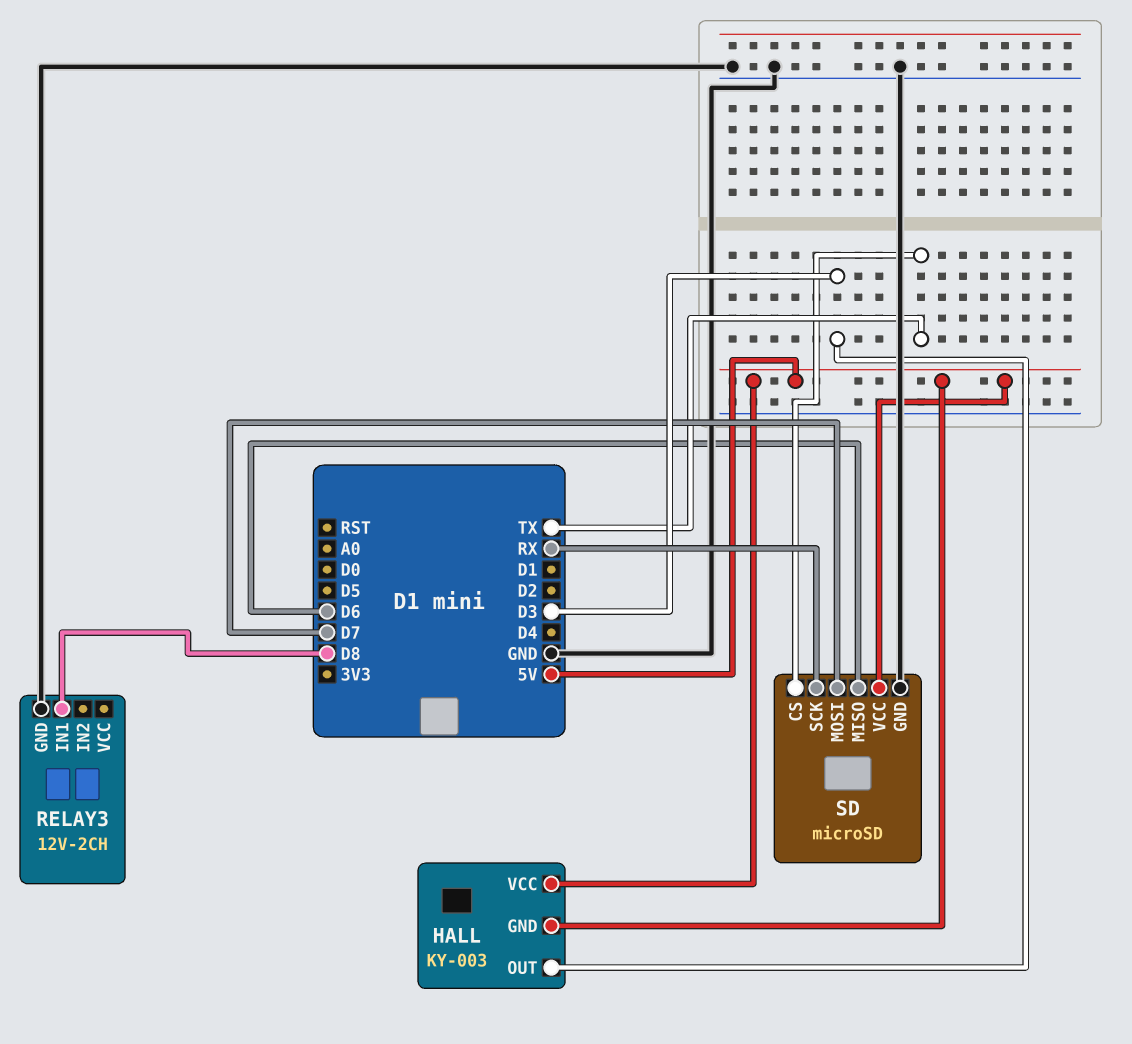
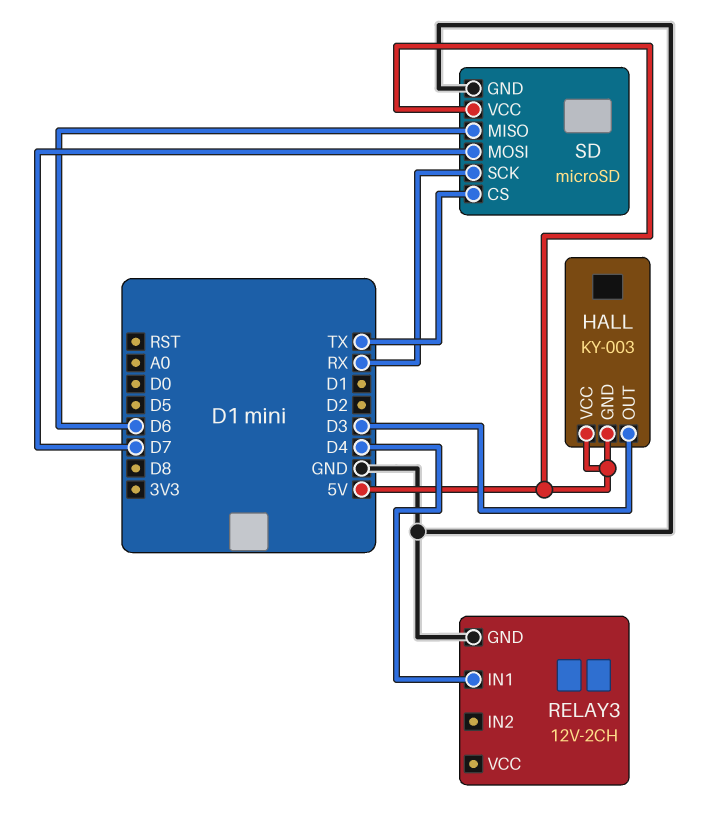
RELAY3 pin IN1: D8 -> D4

